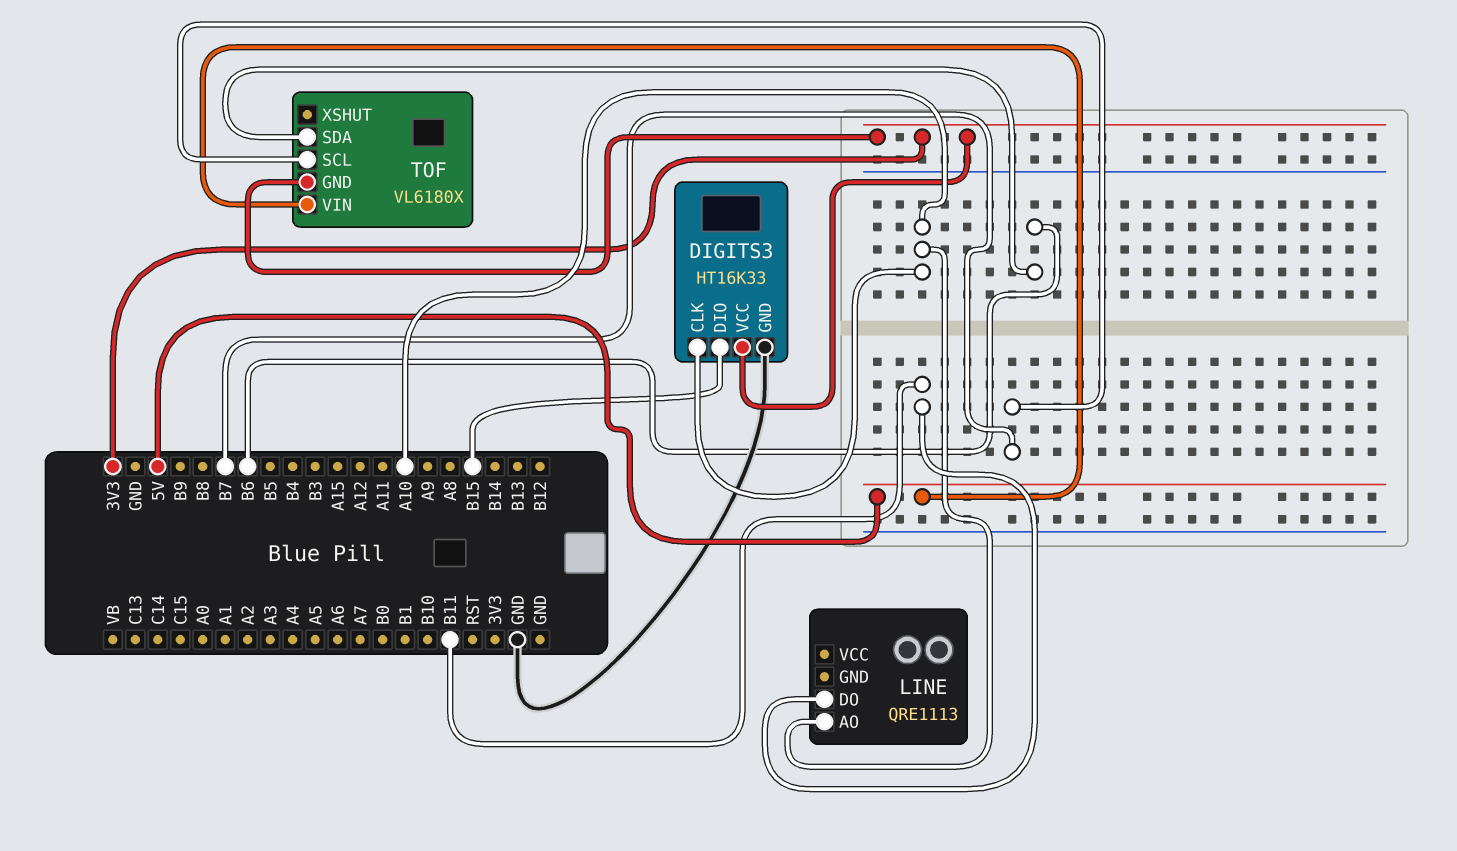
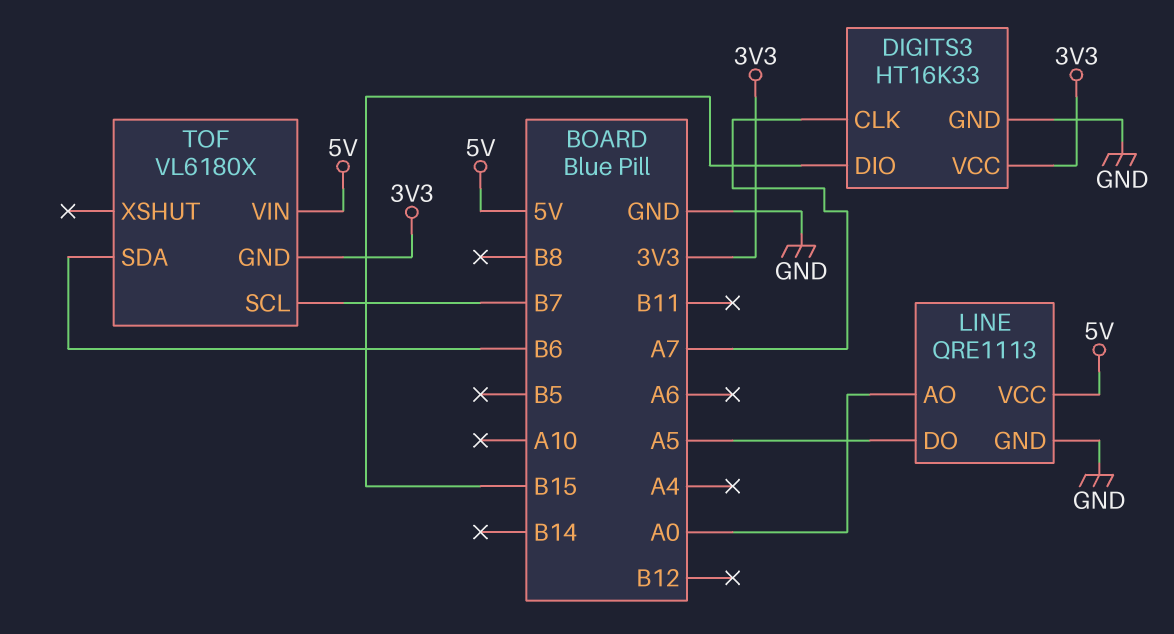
DIGITS3 pin CLK: A10 -> A7
LINE pin AO: A10 -> A0
LINE pin DO: B11 -> A5
LINE pin GND: none -> GND
LINE pin VCC: none -> 5V

